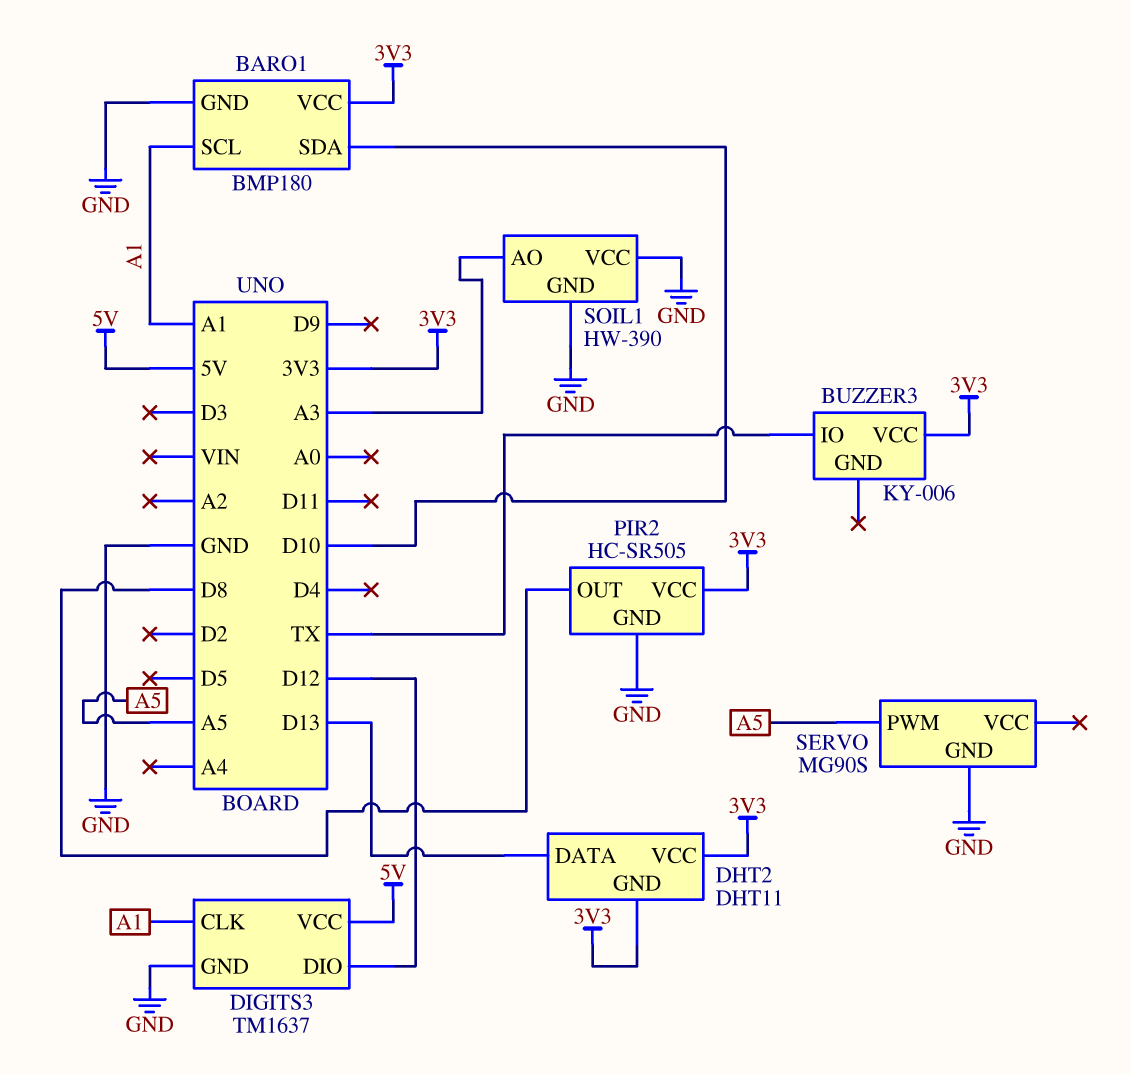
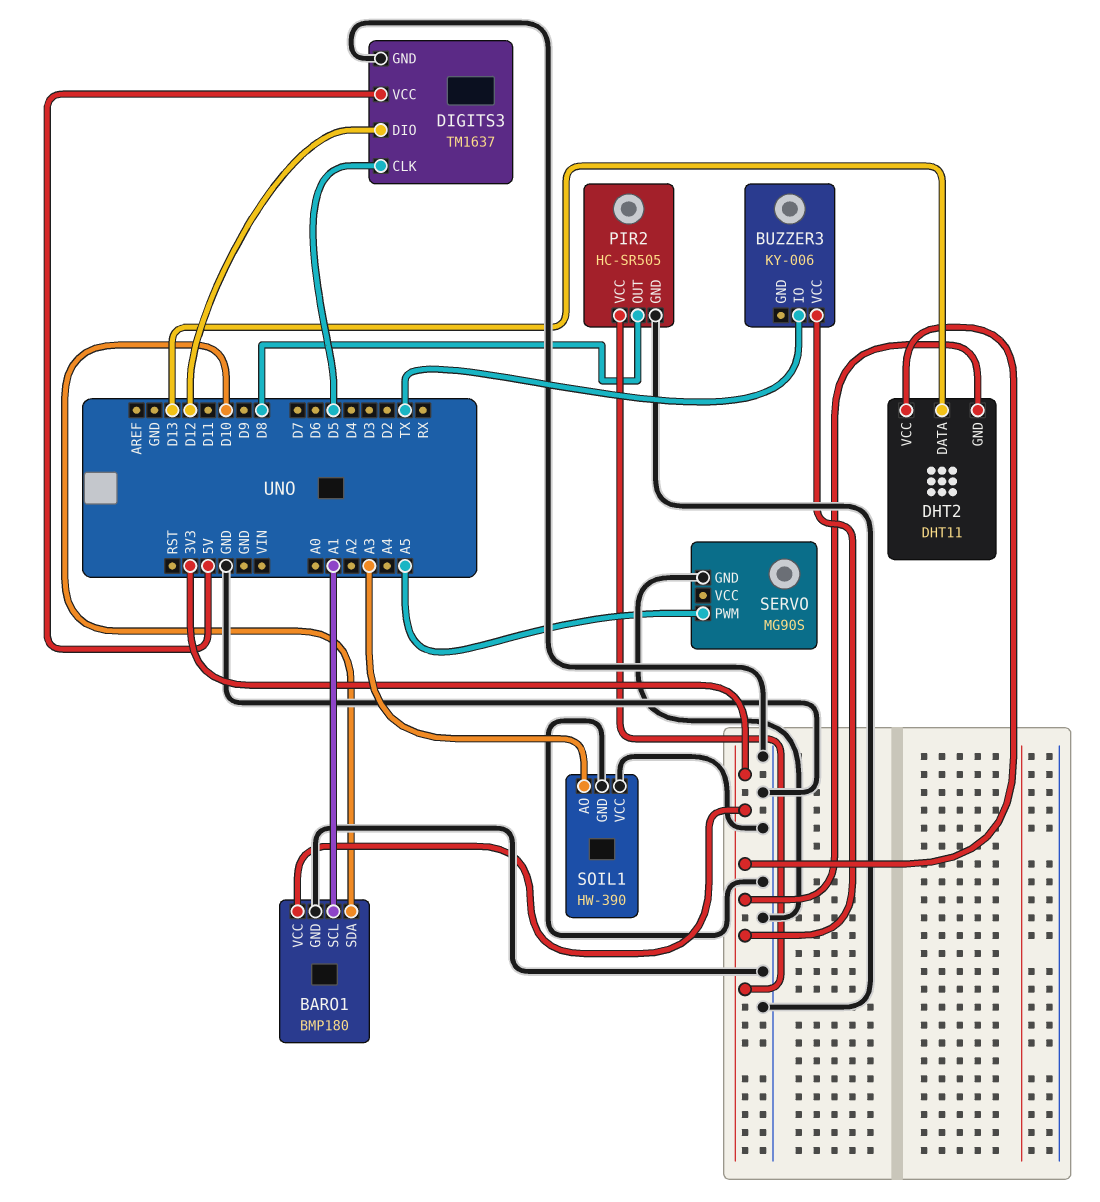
DIGITS3 pin CLK: A1 -> D5

